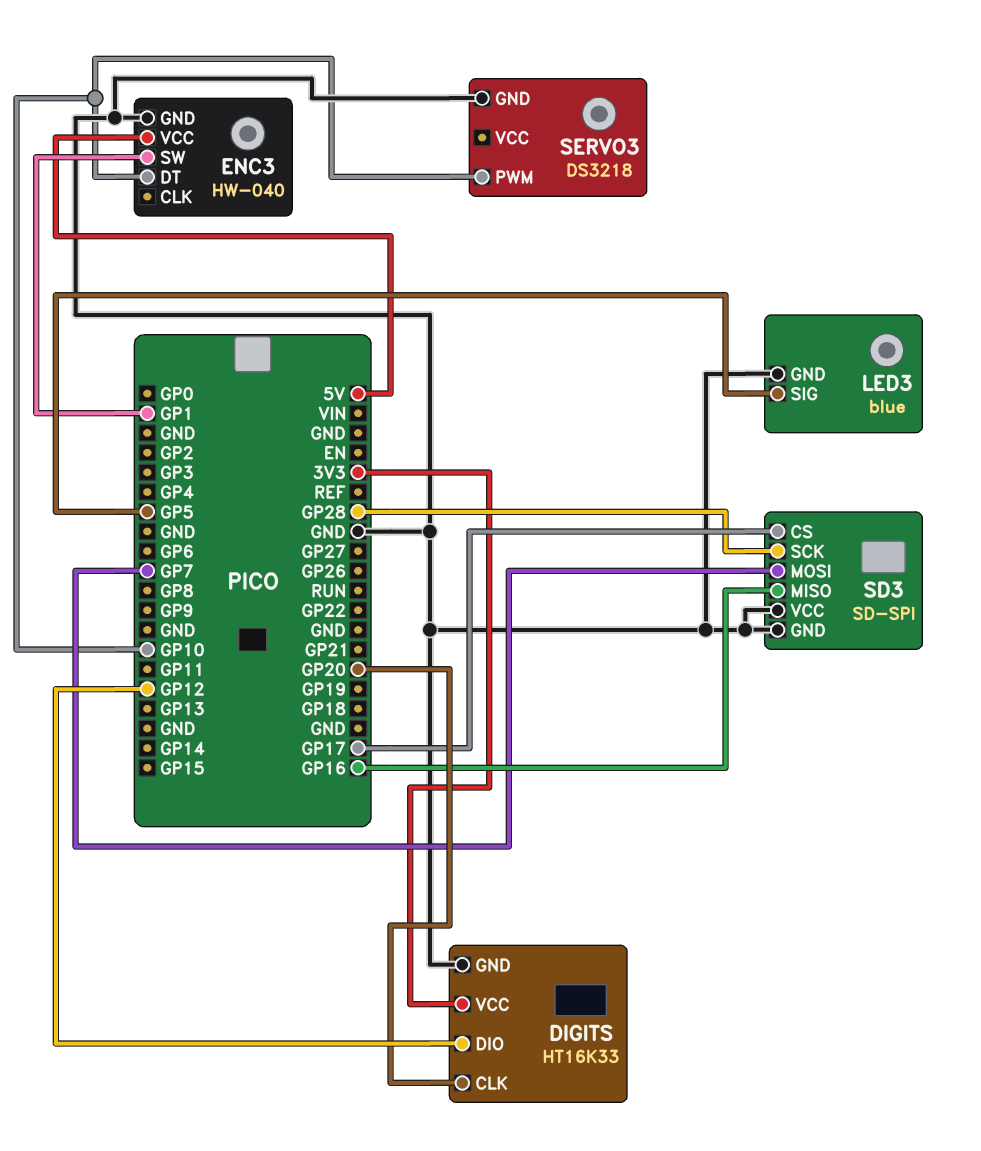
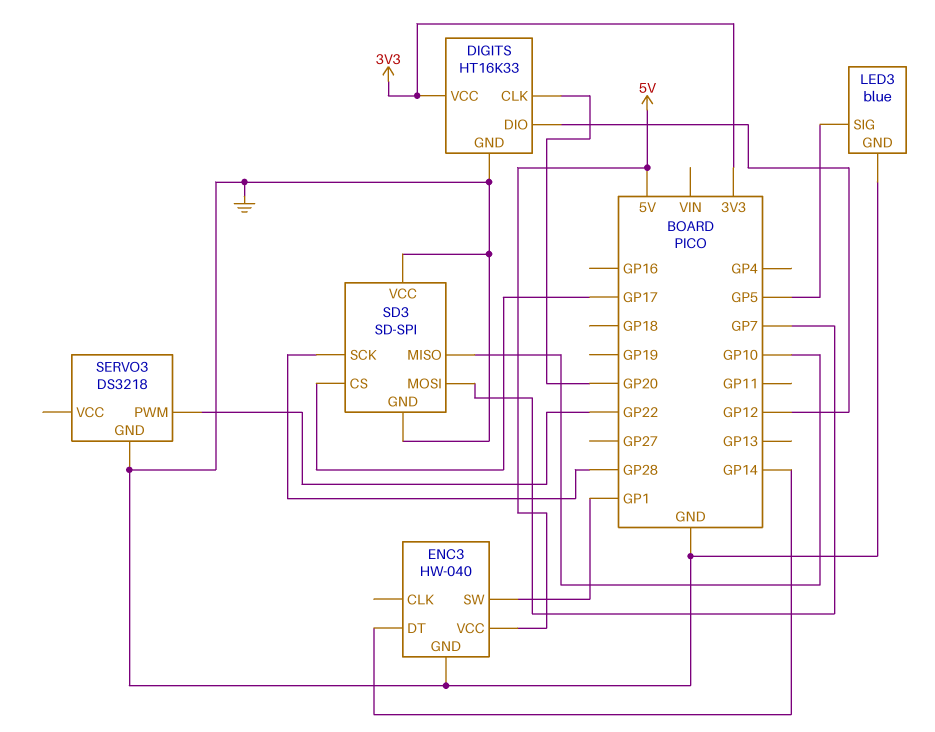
ENC3 pin DT: GP10 -> GP14
SD3 pin MISO: GP16 -> GP10
SERVO3 pin PWM: GP10 -> GP22

